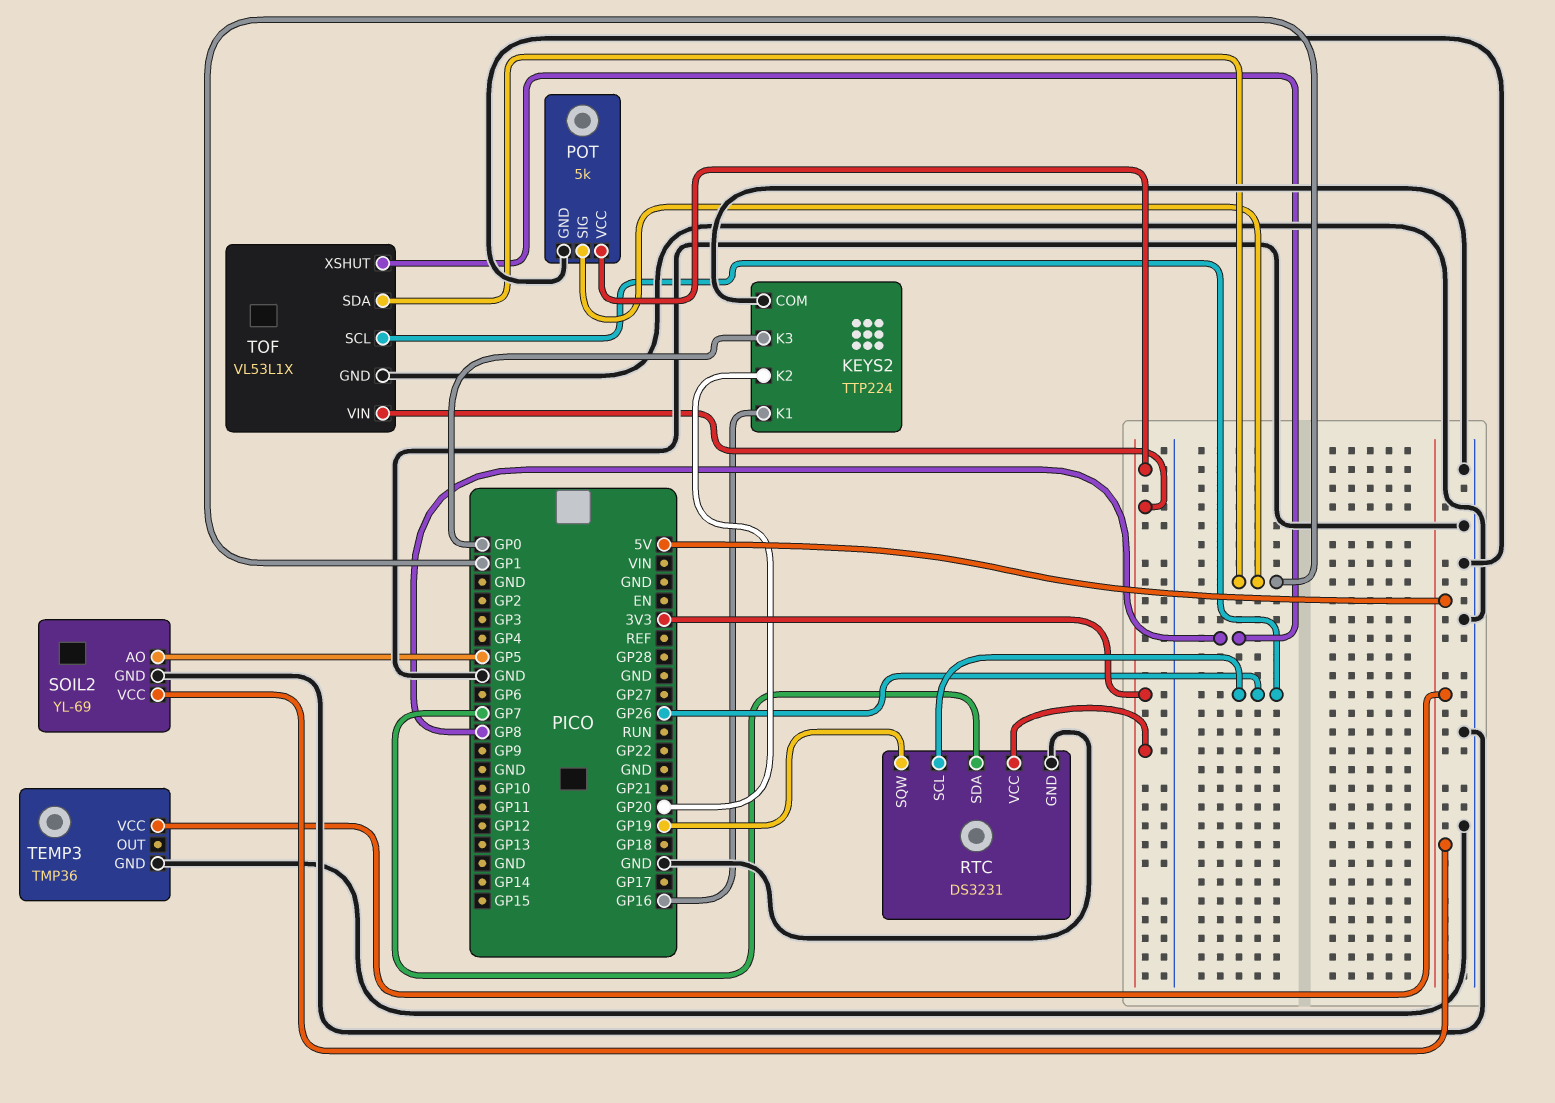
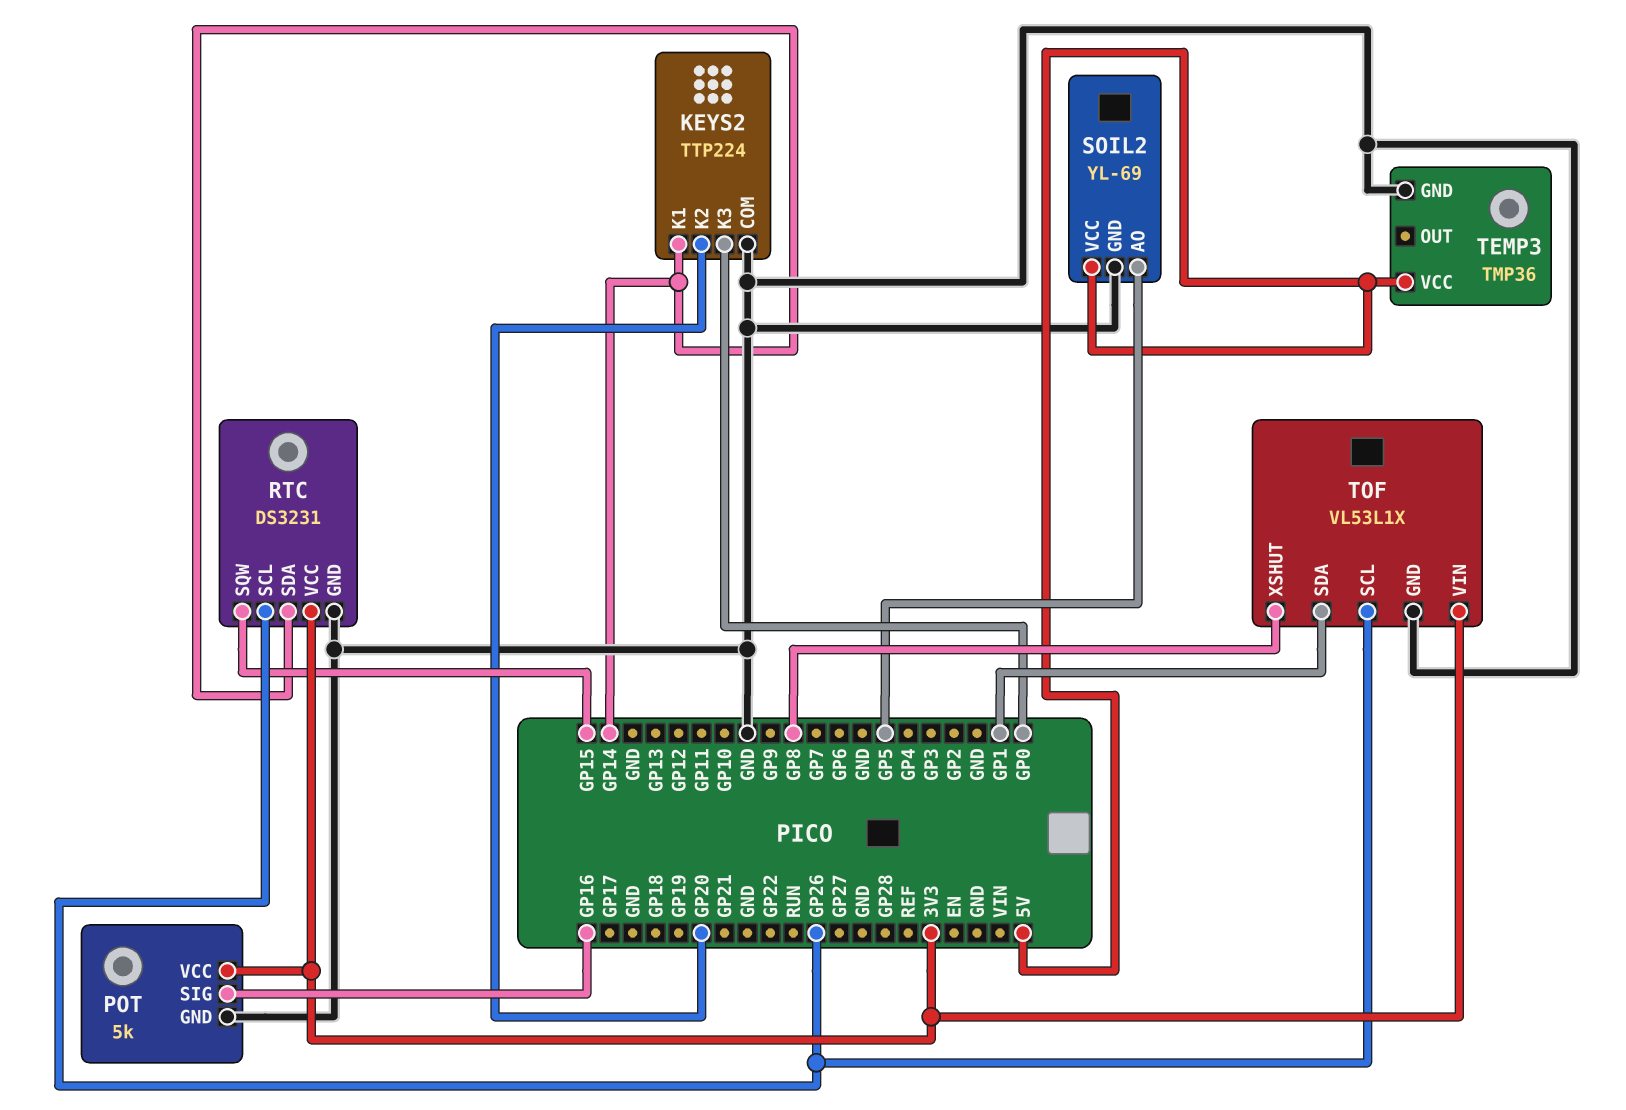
KEYS2 pin K1: GP16 -> GP14
POT pin SIG: GP1 -> GP16
RTC pin SDA: GP7 -> GP14
RTC pin SQW: GP19 -> GP15

